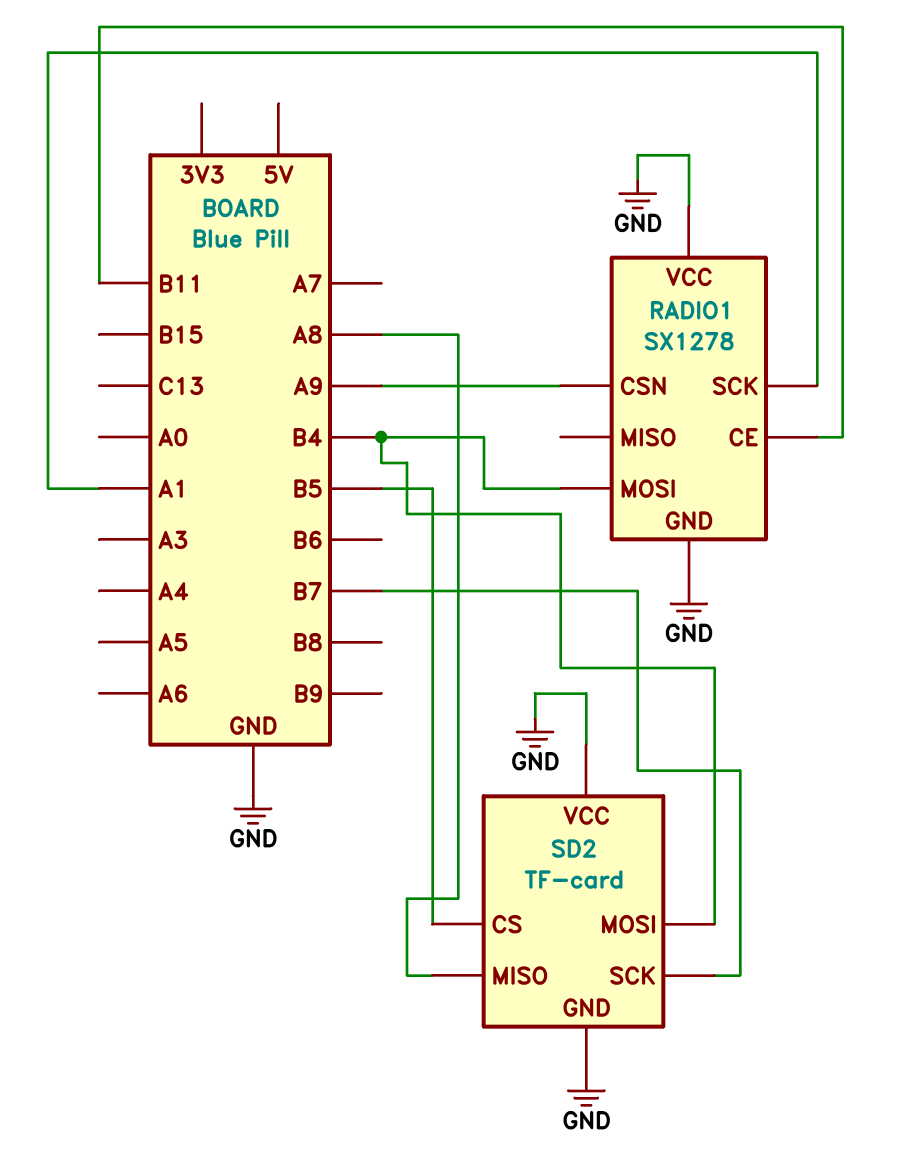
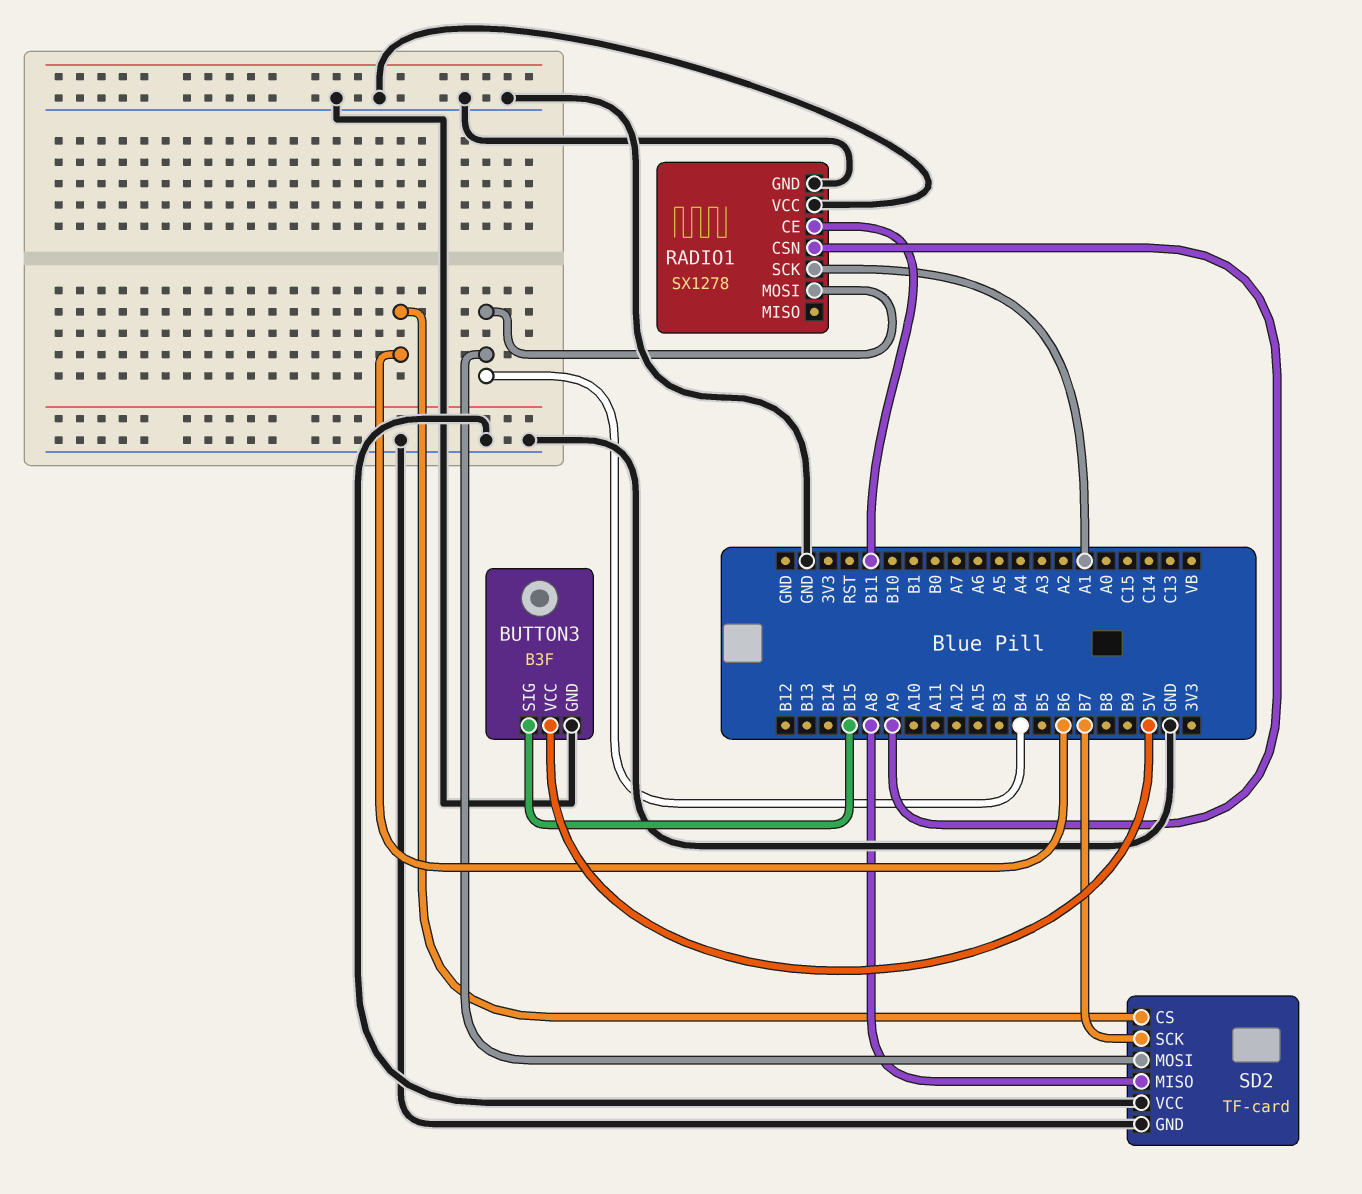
BUTTON3: none -> B3F
BUTTON3 pin GND: none -> GND
BUTTON3 pin SIG: none -> B15
BUTTON3 pin VCC: none -> 5V
SD2 pin CS: B5 -> B6

